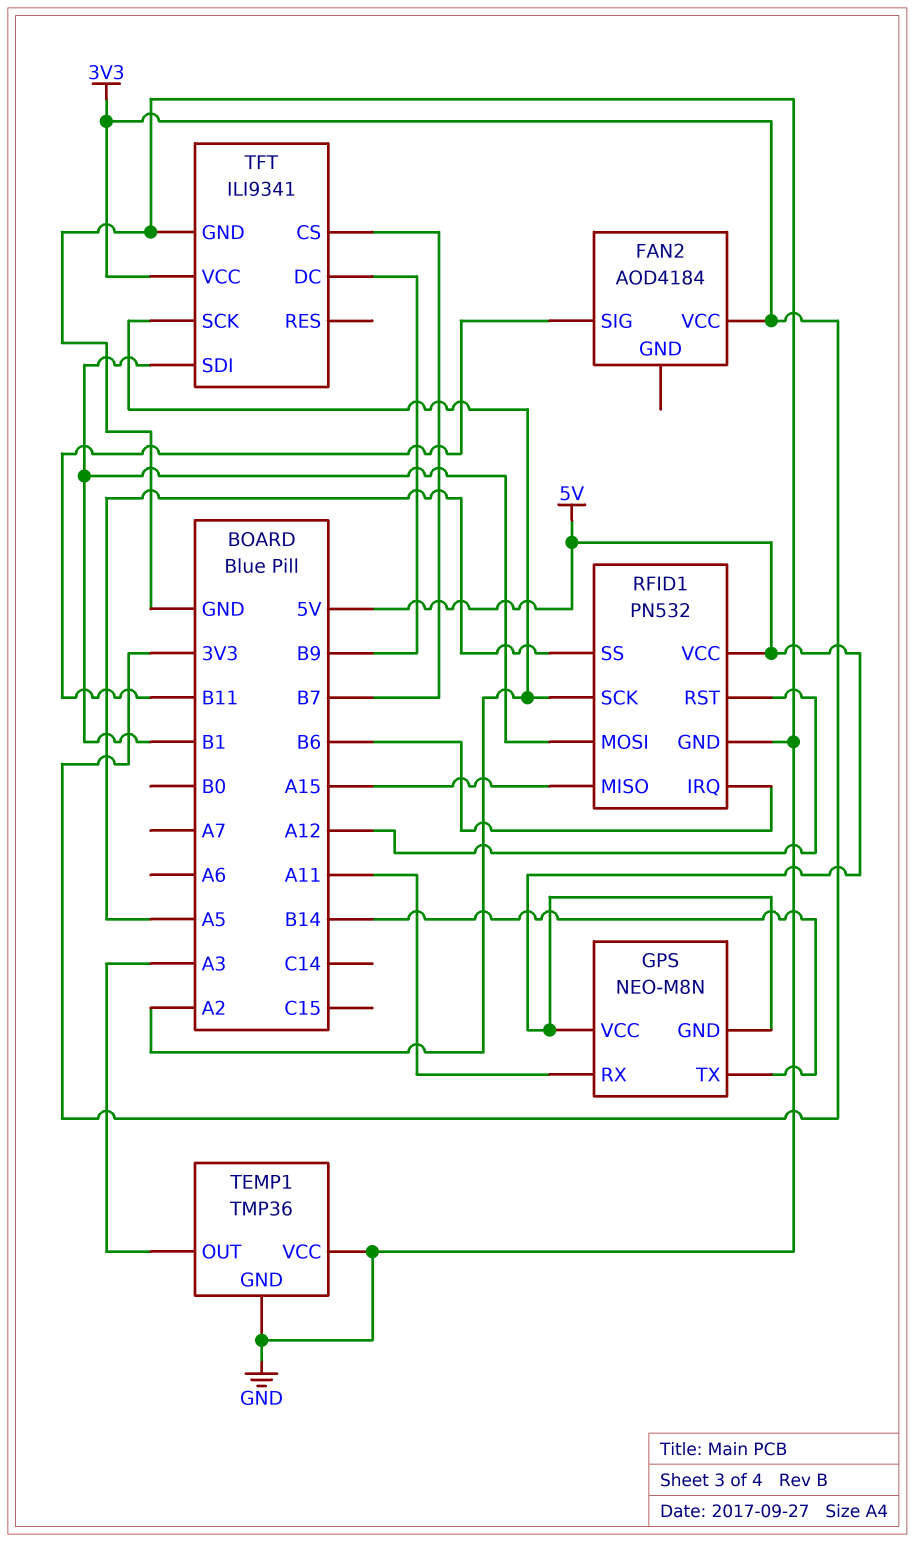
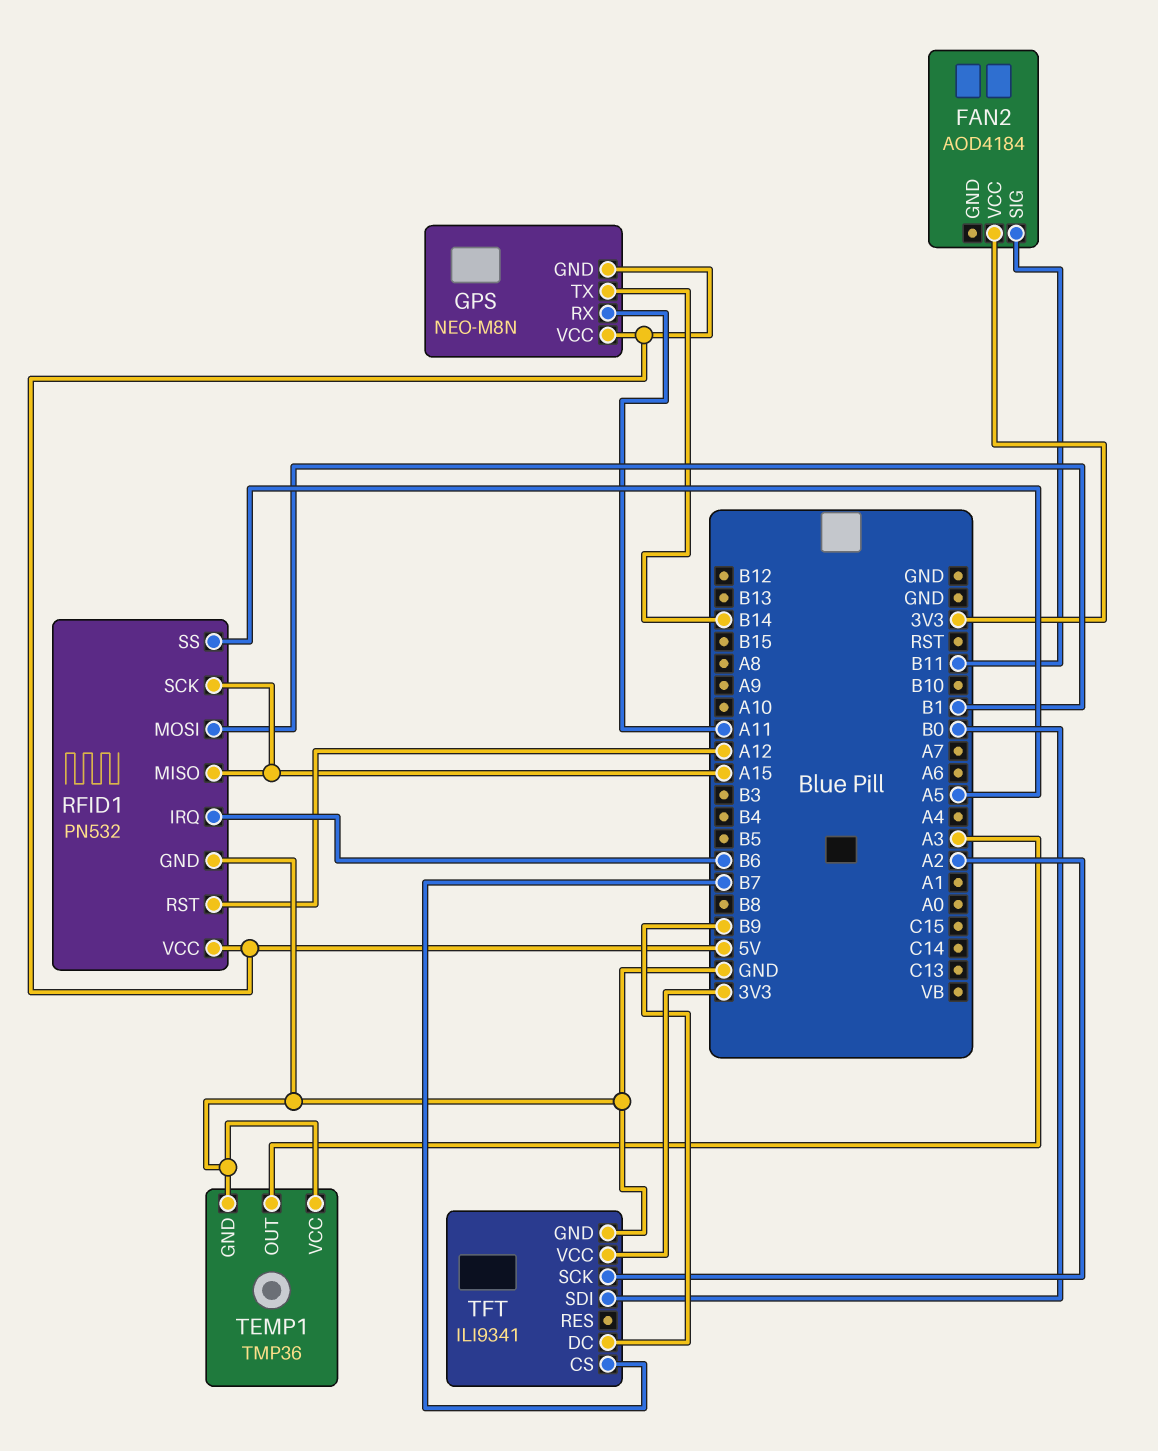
RFID1 pin SCK: A2 -> A15
TFT pin SDI: B1 -> B0

